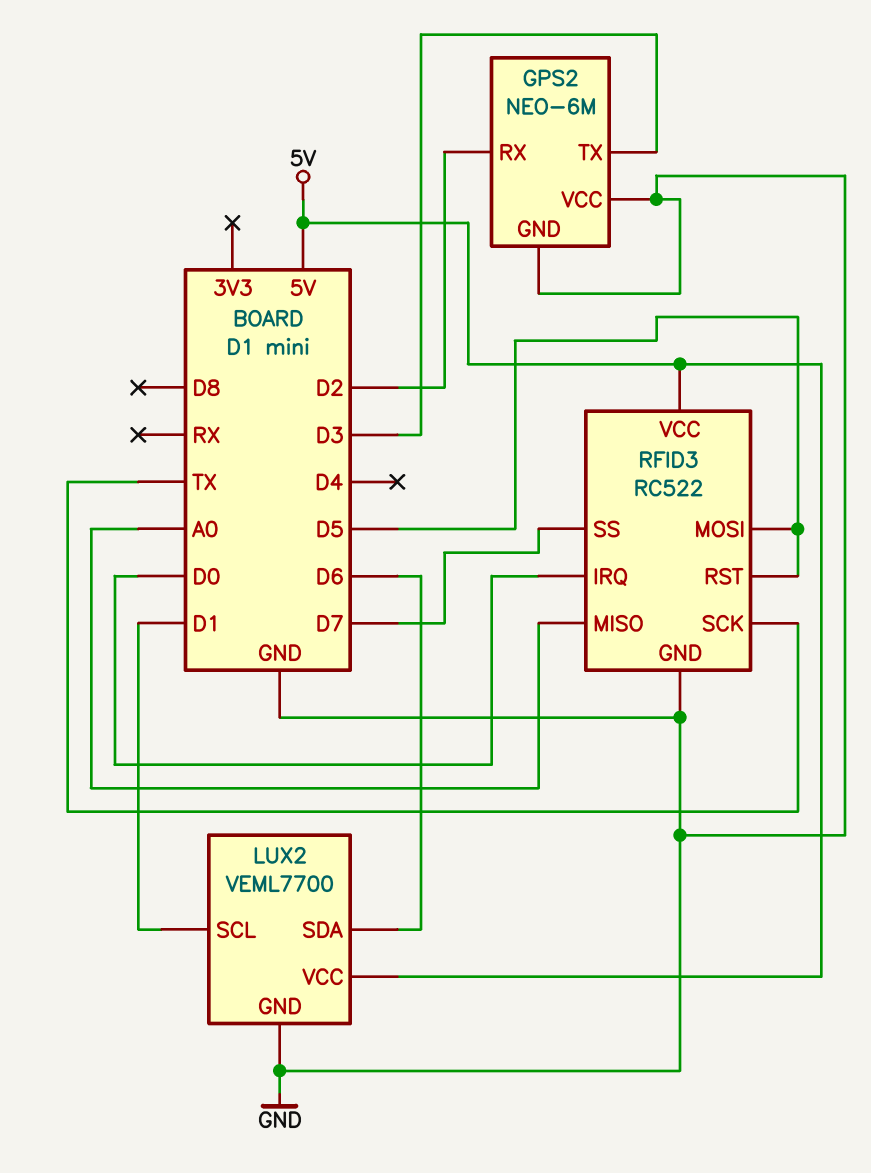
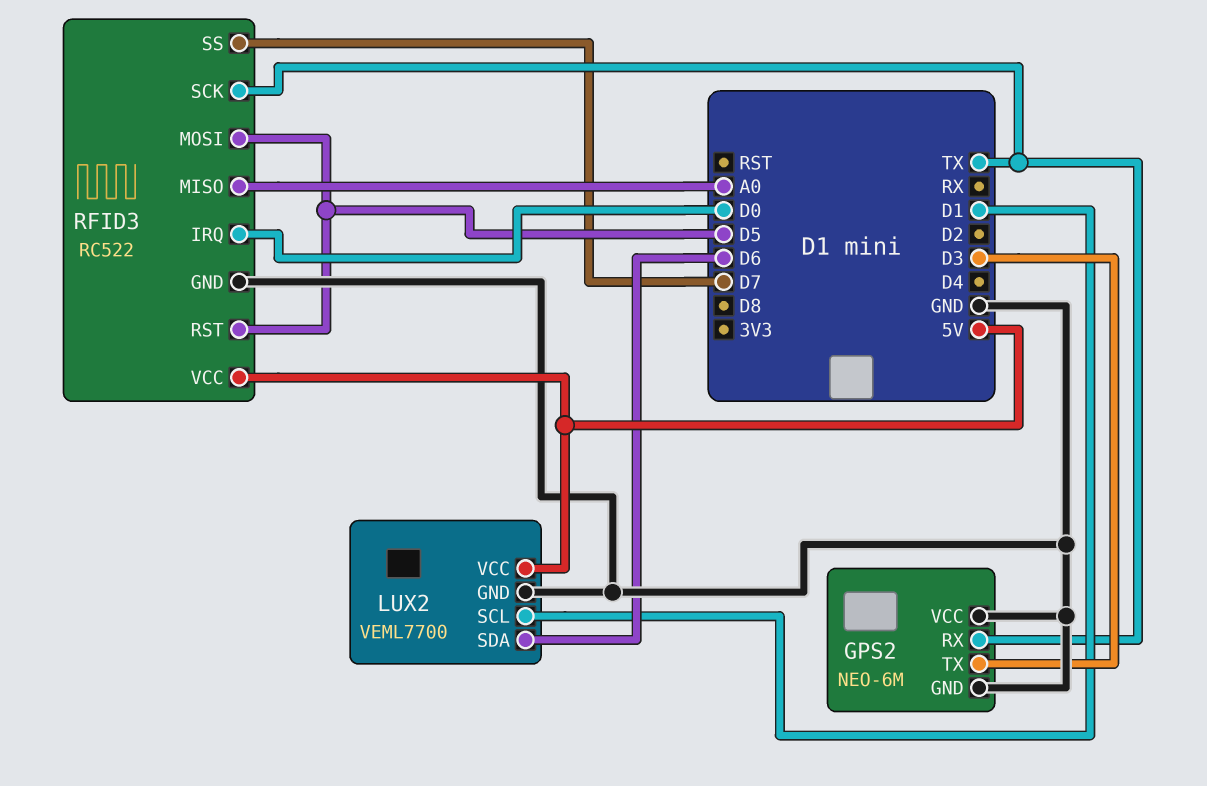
GPS2 pin RX: D2 -> TX

